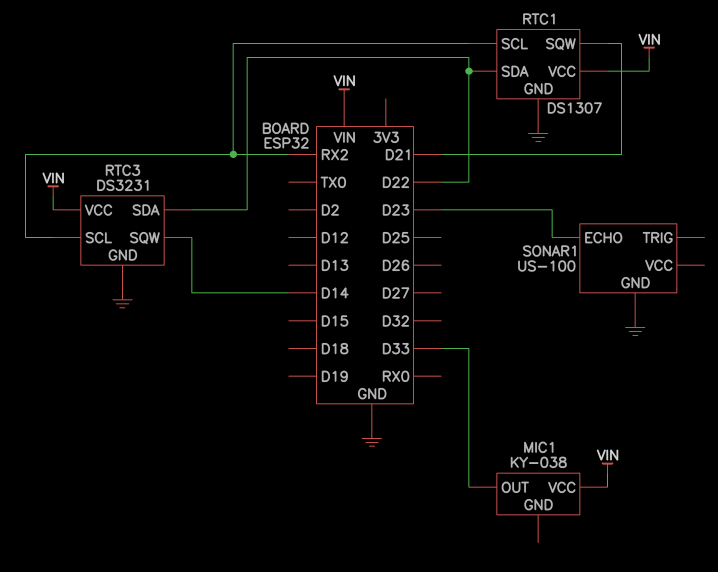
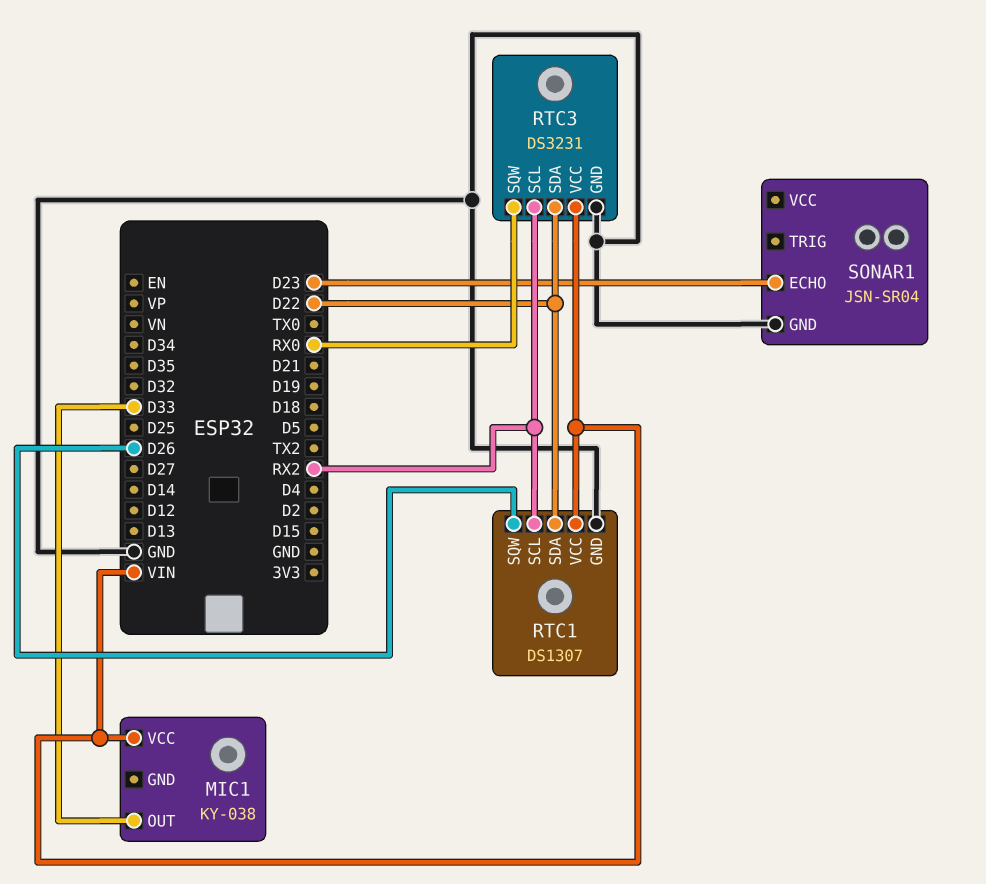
RTC1 pin SQW: D21 -> D26
RTC3 pin SQW: D14 -> RX0
SONAR1: US-100 -> JSN-SR04

